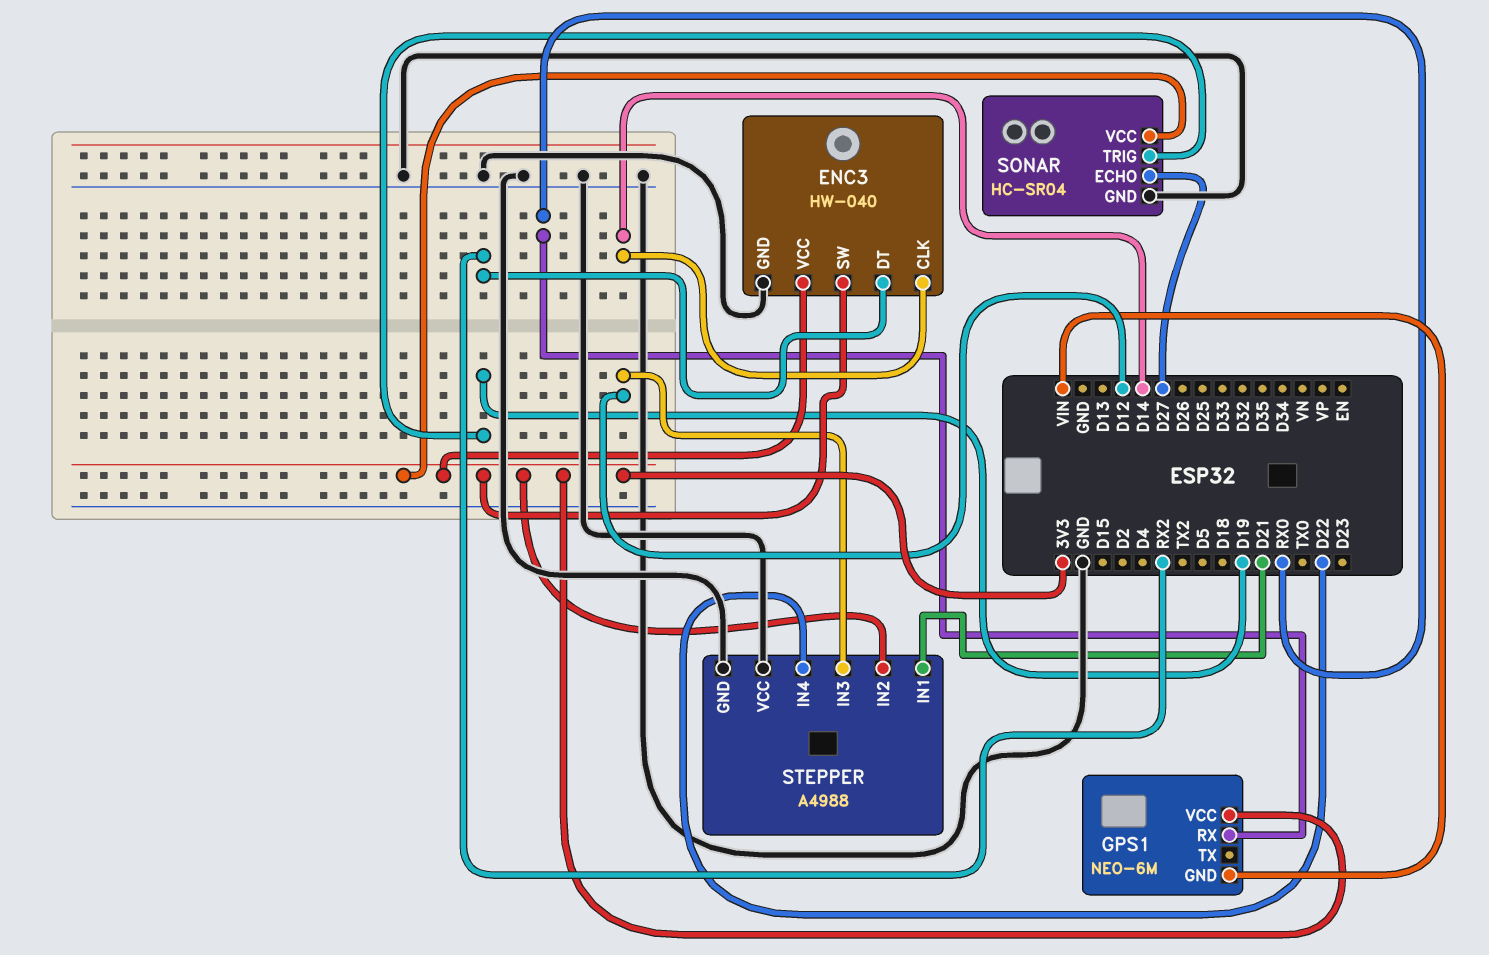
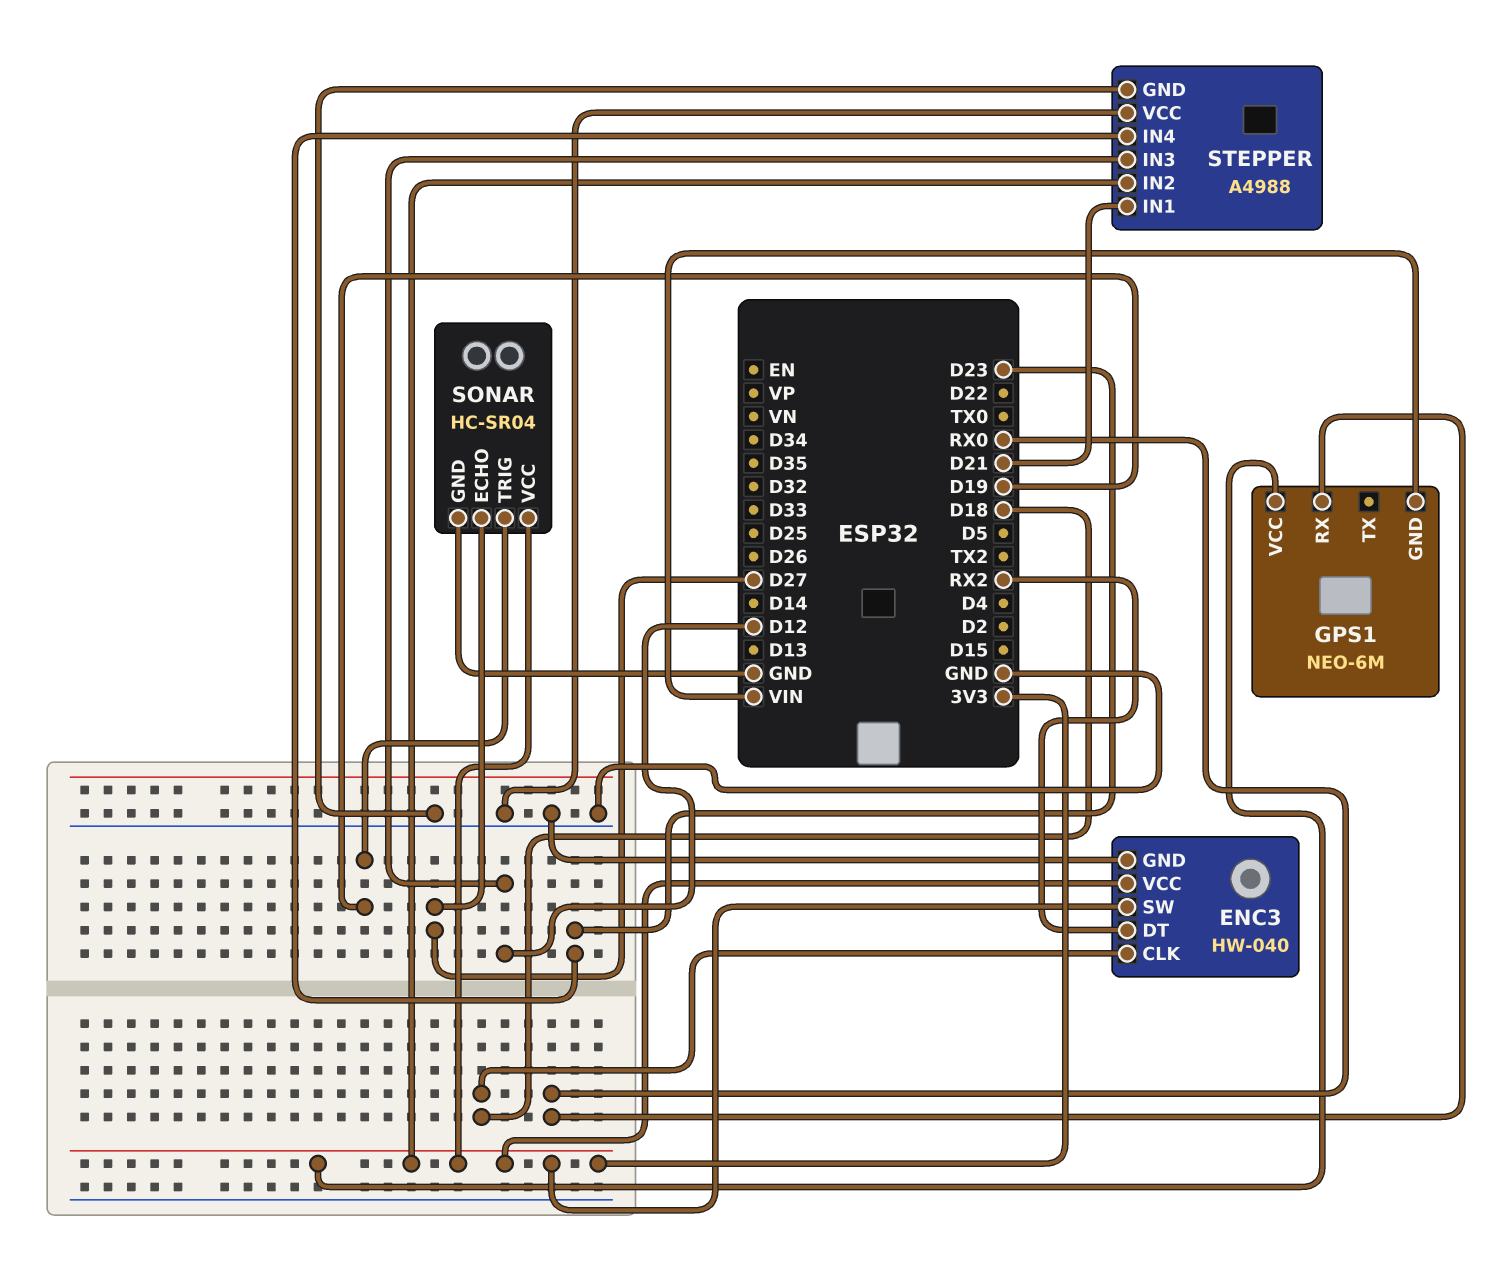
ENC3 pin CLK: D14 -> D18
STEPPER pin IN4: D22 -> D23

